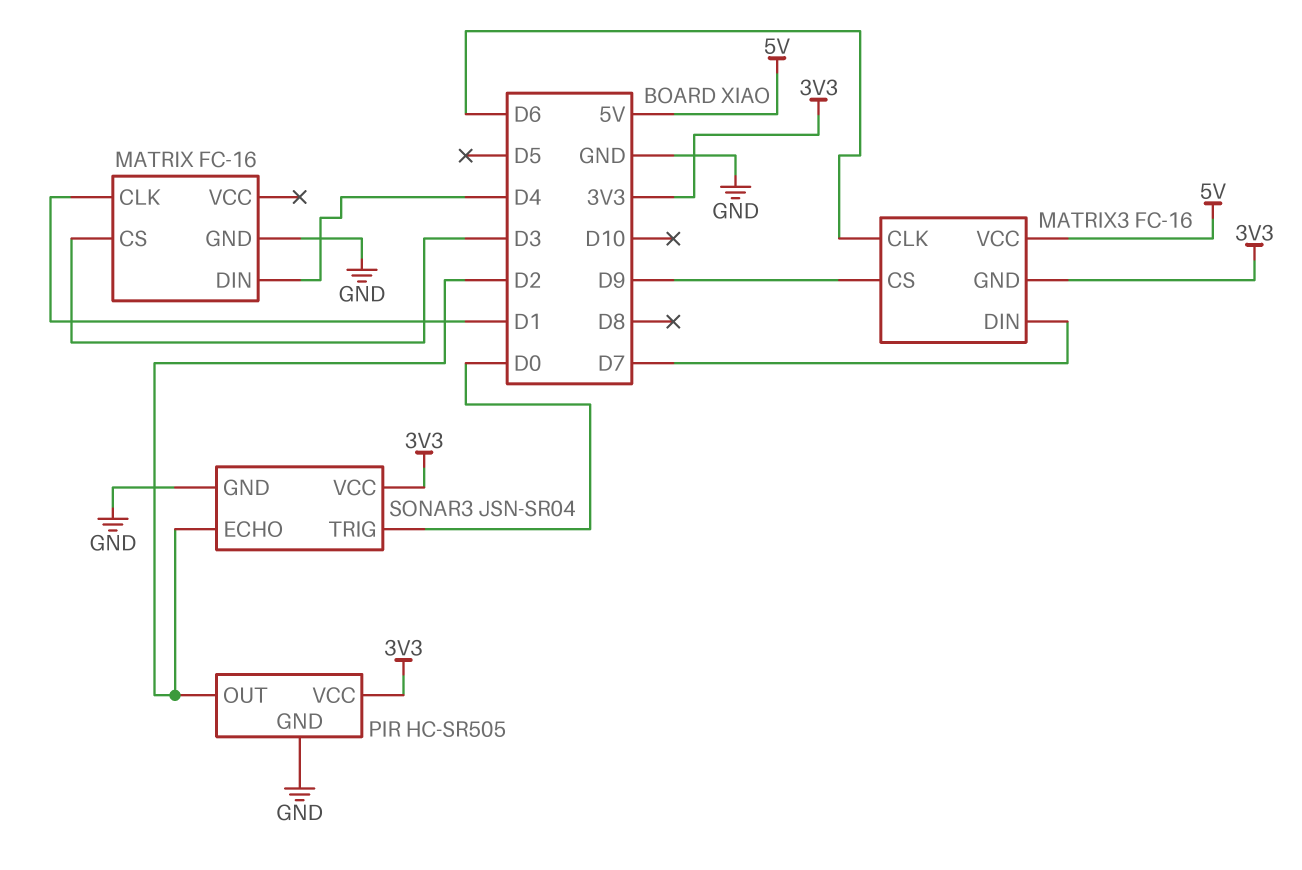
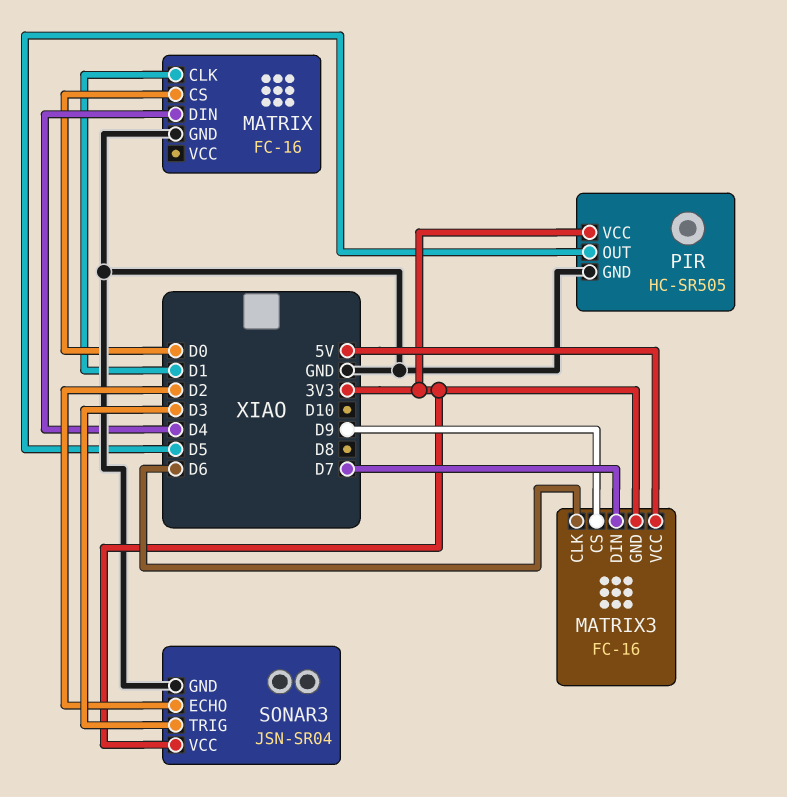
MATRIX pin CS: D3 -> D0
PIR pin OUT: D2 -> D5
SONAR3 pin TRIG: D0 -> D3

